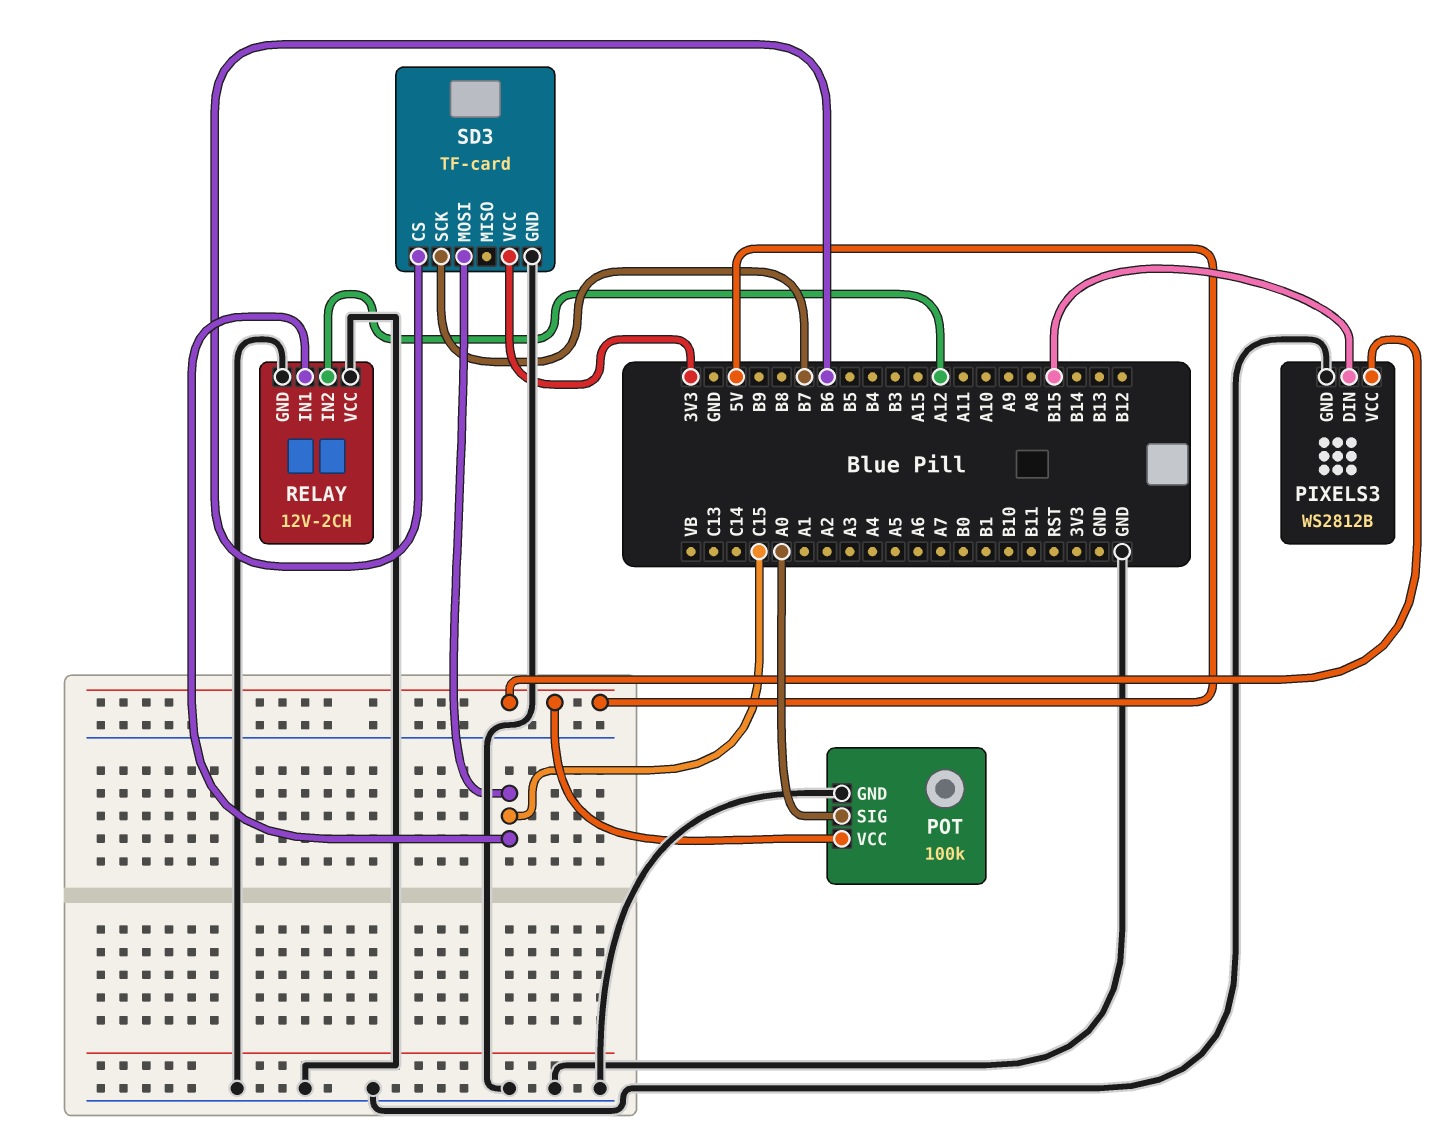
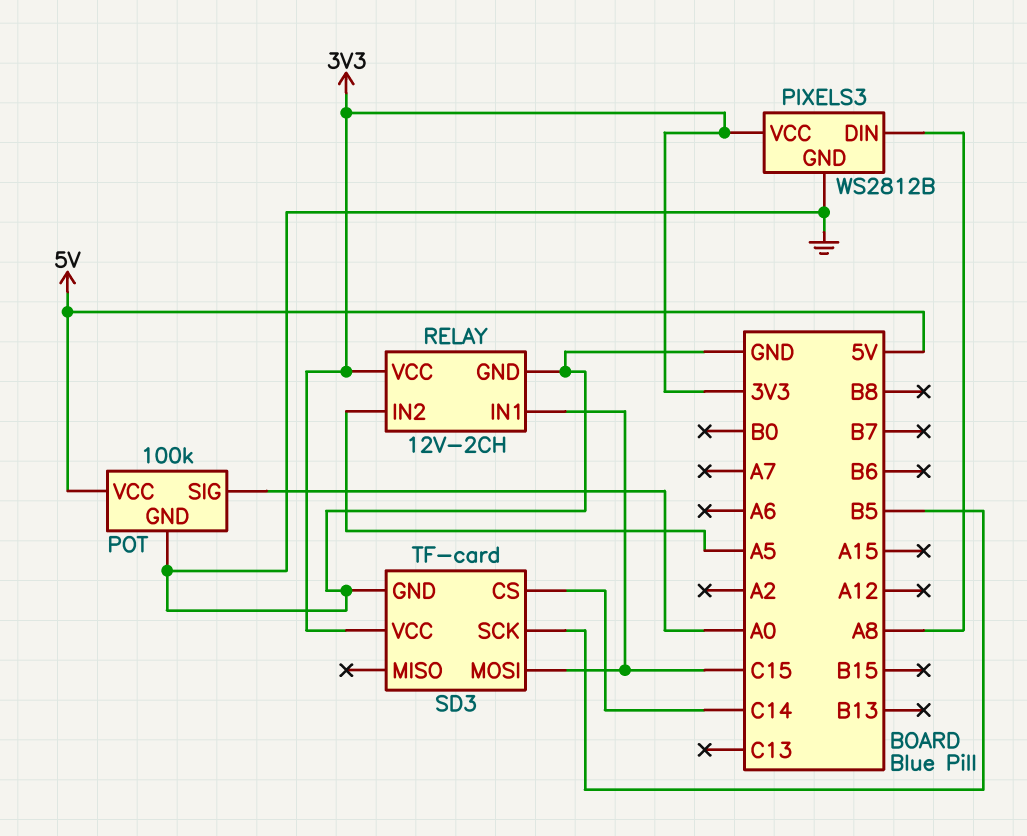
PIXELS3 pin DIN: B15 -> A8
PIXELS3 pin VCC: 5V -> 3V3
RELAY pin IN2: A12 -> A5
RELAY pin VCC: GND -> 3V3
SD3 pin CS: B6 -> C14
SD3 pin SCK: B7 -> B5

